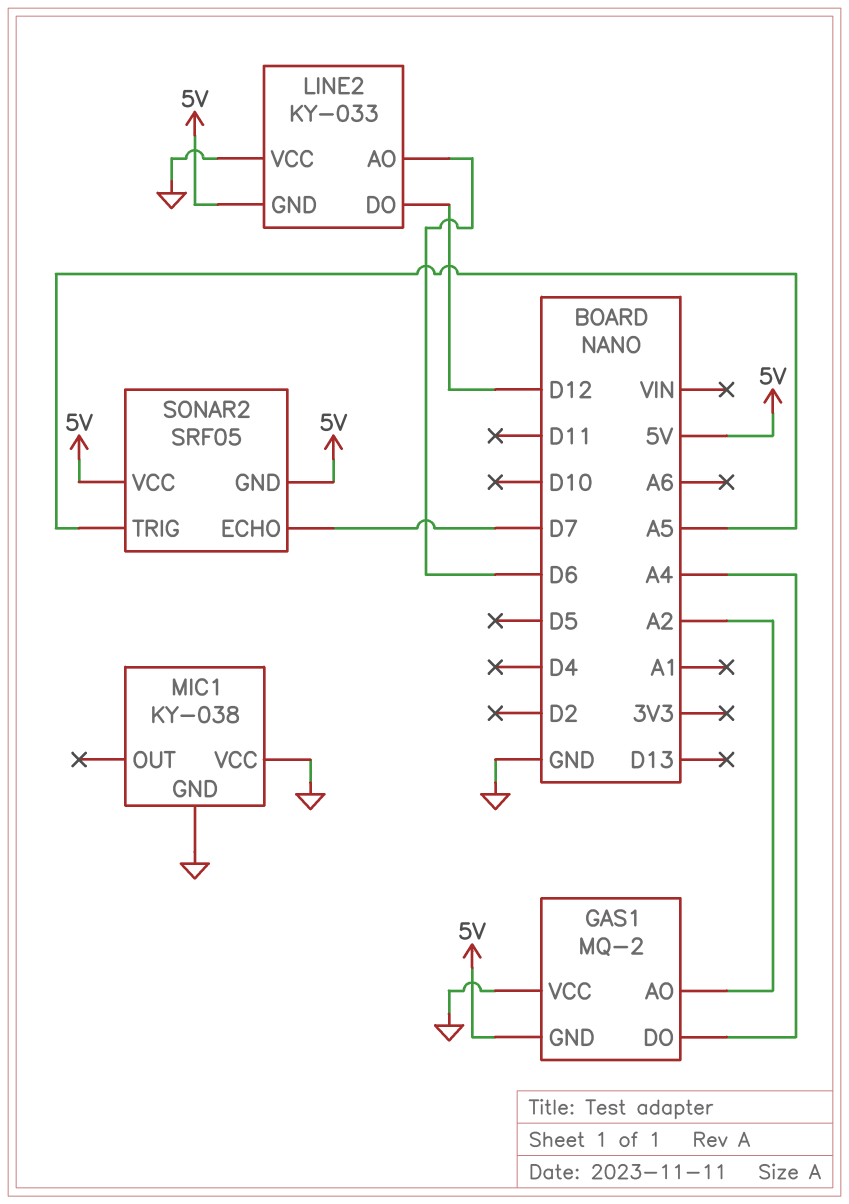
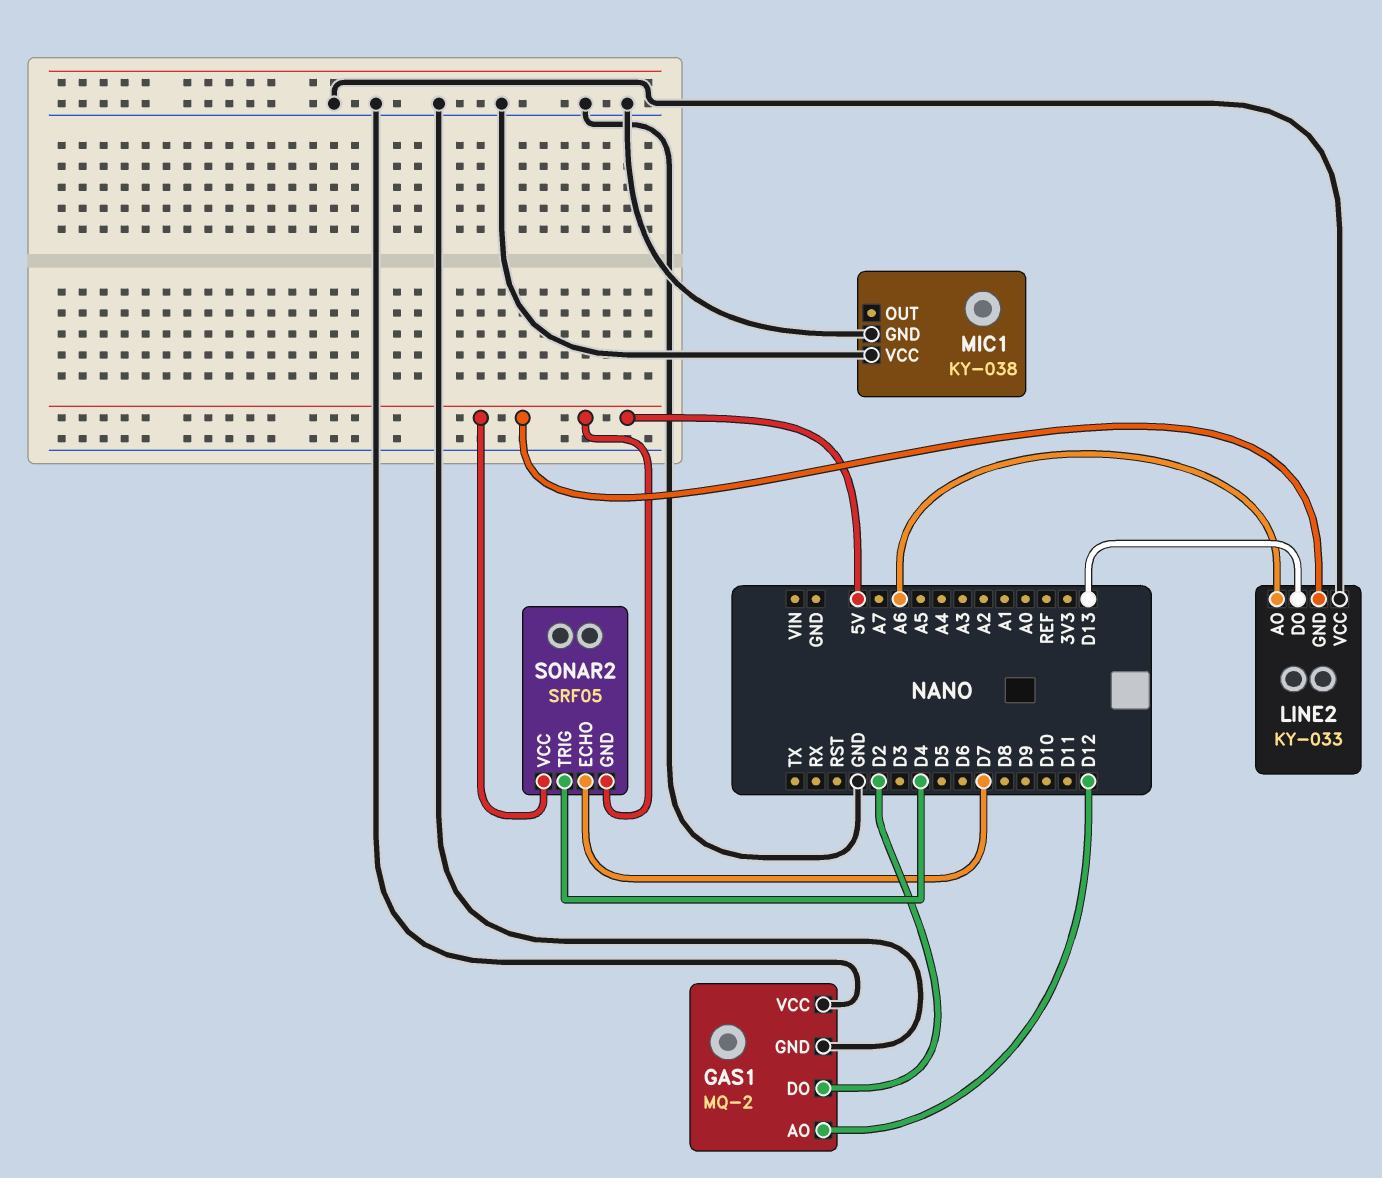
GAS1 pin AO: A2 -> D12
GAS1 pin DO: A4 -> D2
GAS1 pin GND: 5V -> GND
LINE2 pin AO: D6 -> A6
LINE2 pin DO: D12 -> D13
SONAR2 pin TRIG: A5 -> D4

